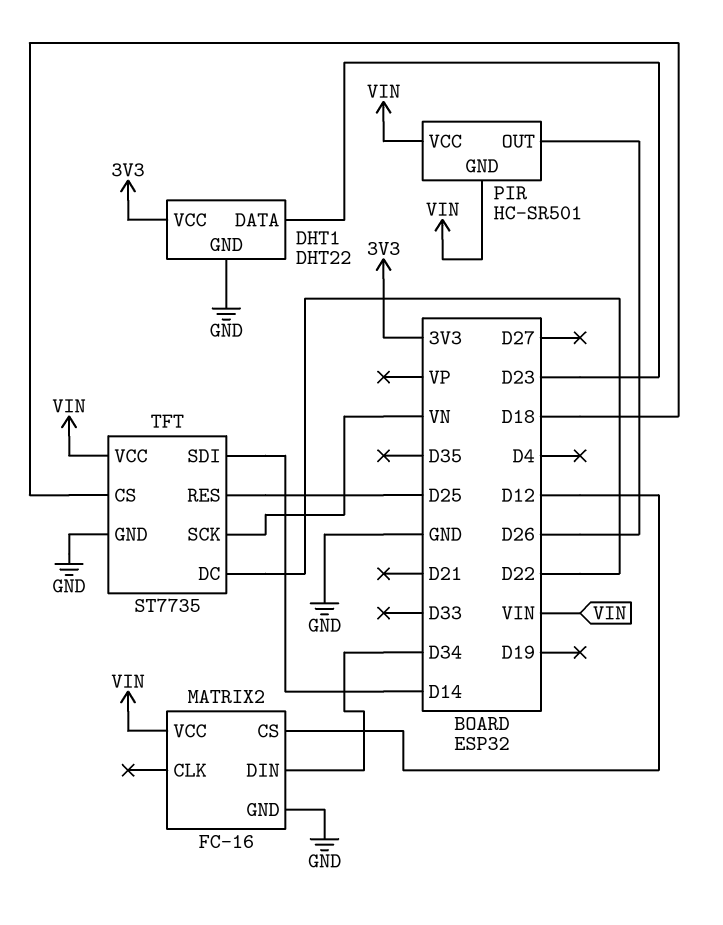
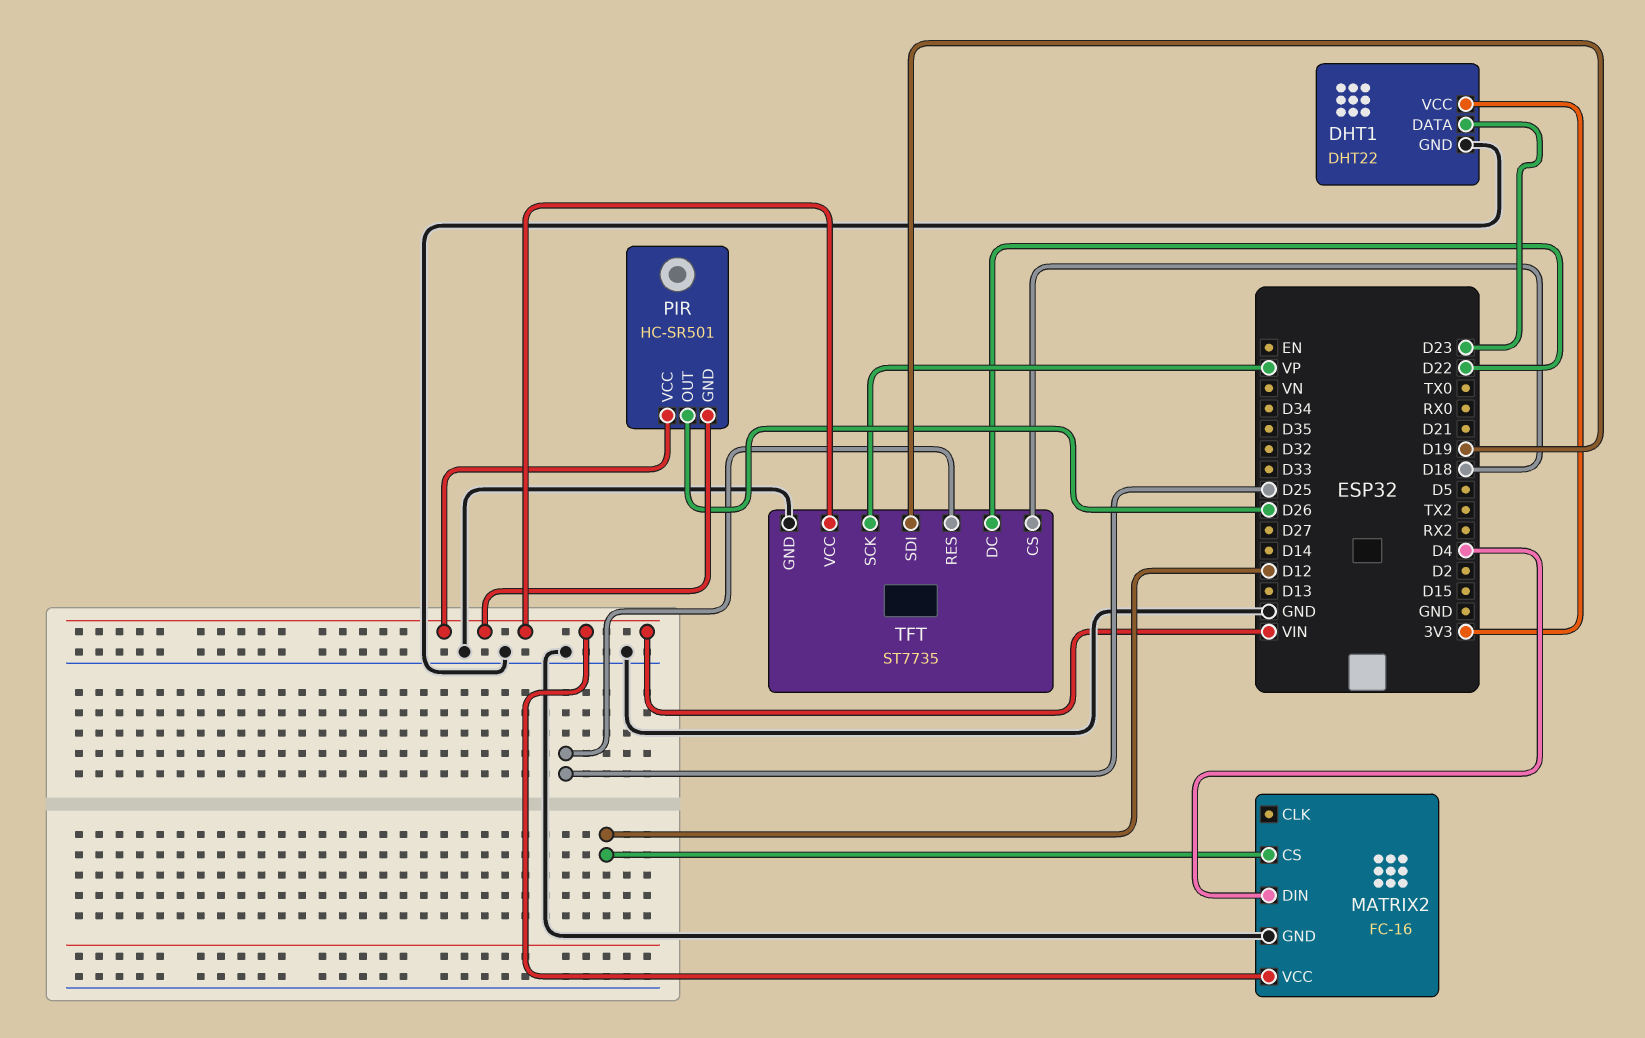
MATRIX2 pin DIN: D34 -> D4
TFT pin SCK: VN -> VP
TFT pin SDI: D14 -> D19

